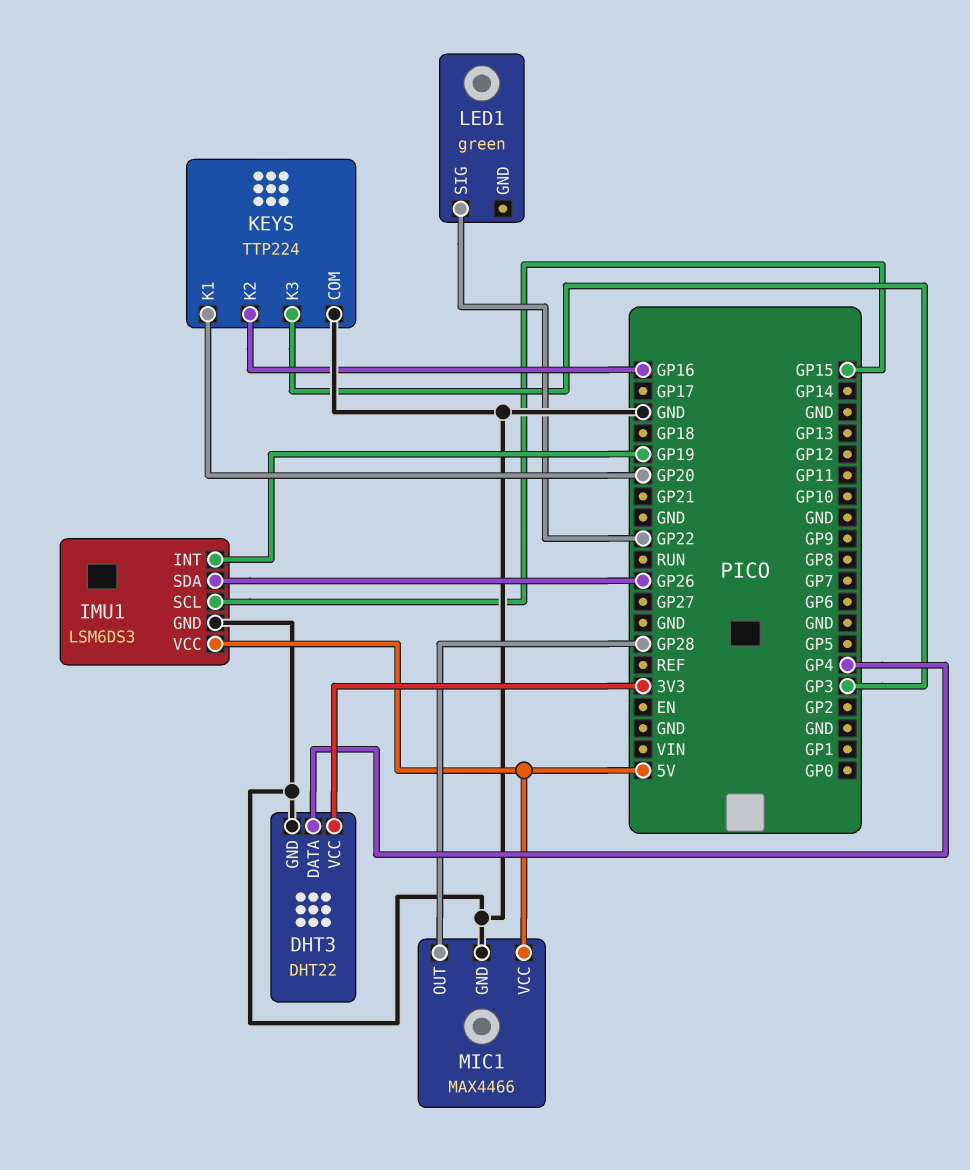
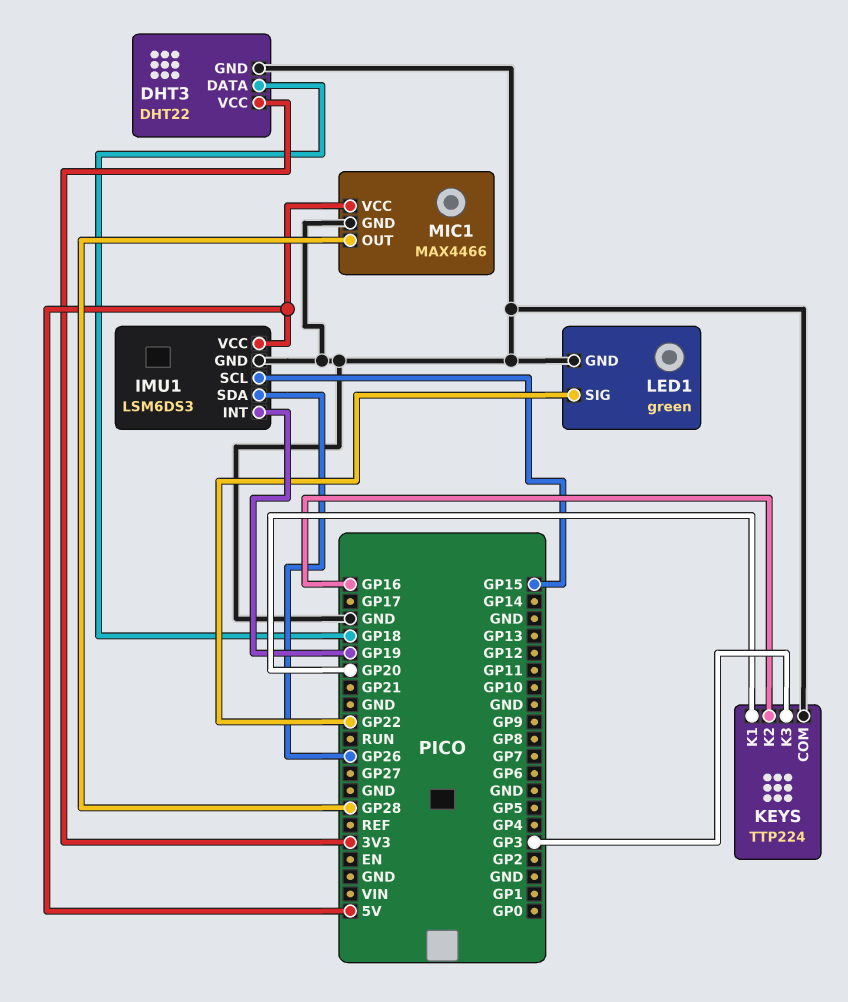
DHT3 pin DATA: GP4 -> GP18
LED1 pin GND: none -> GND

